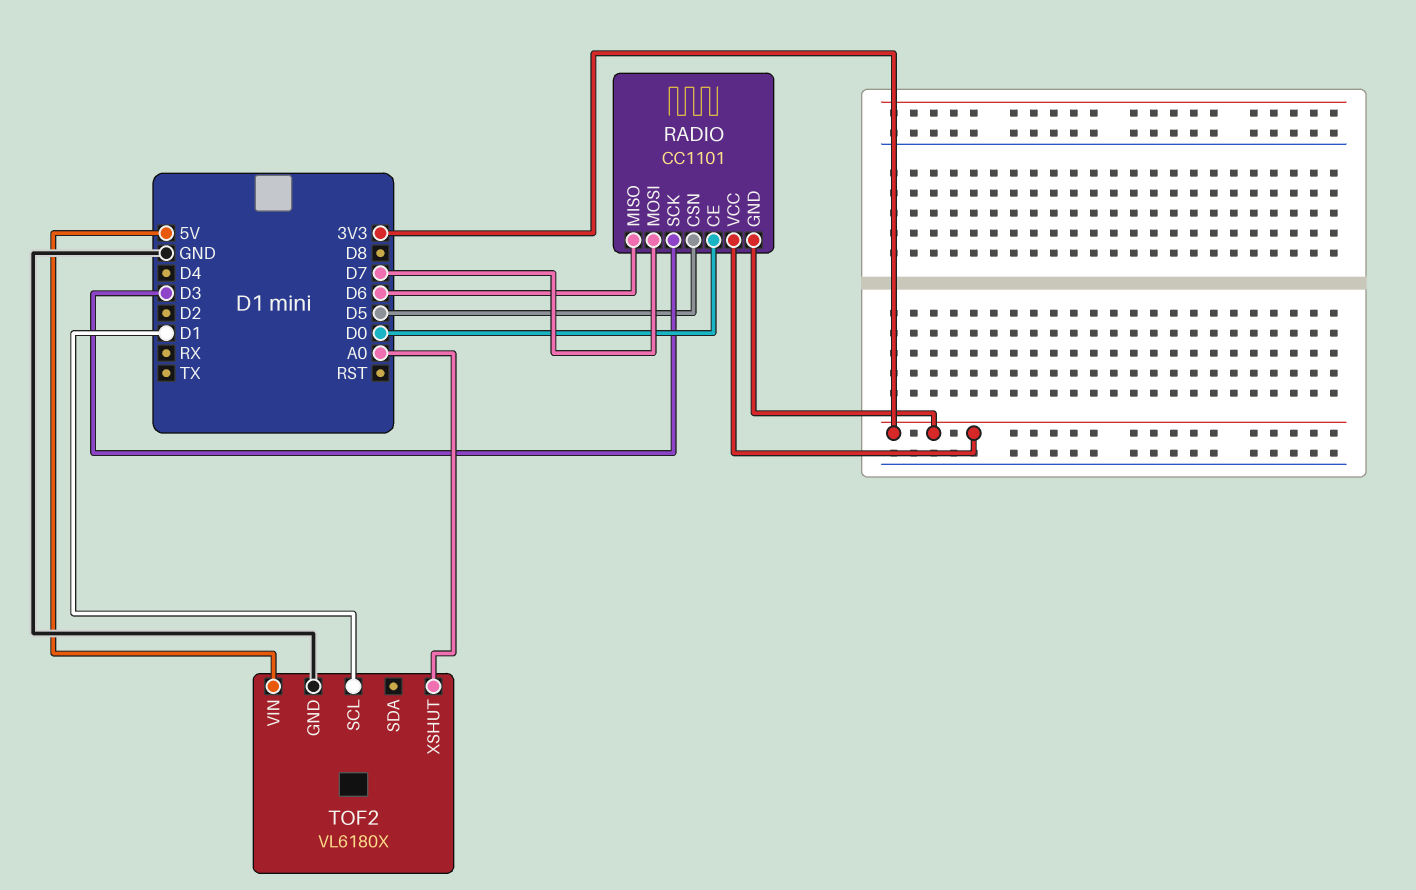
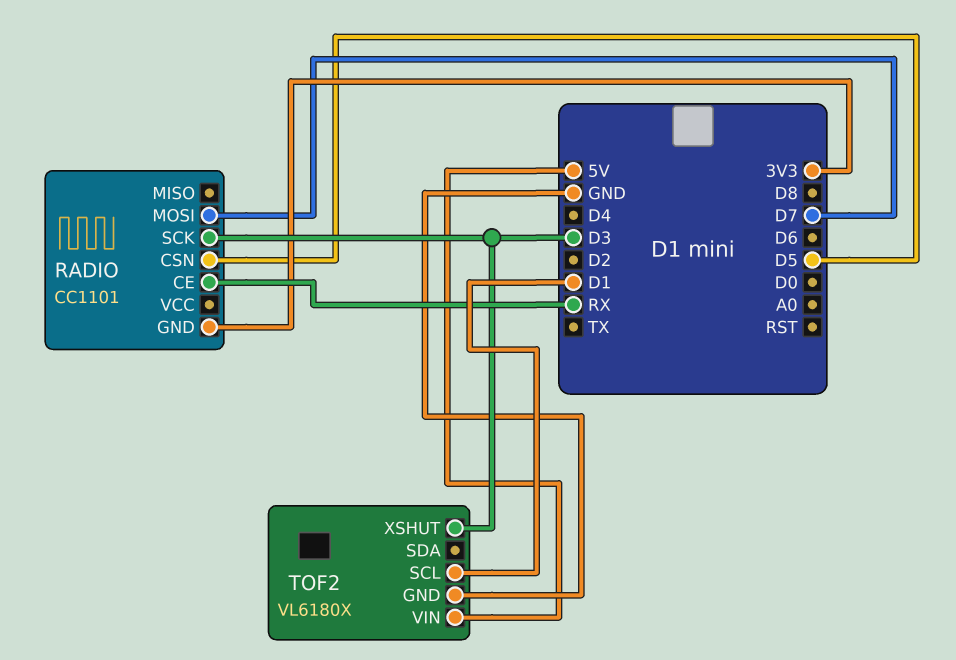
RADIO pin CE: D0 -> RX
RADIO pin MISO: D6 -> none
RADIO pin VCC: 3V3 -> none
TOF2 pin XSHUT: A0 -> D3

